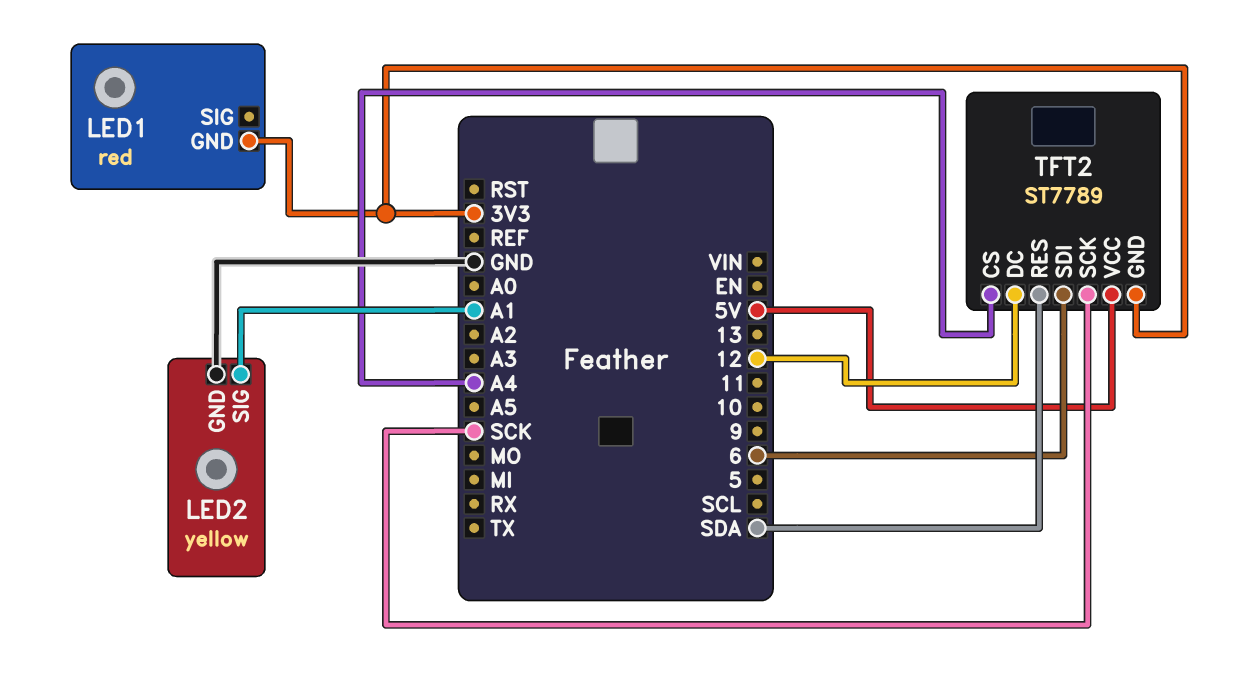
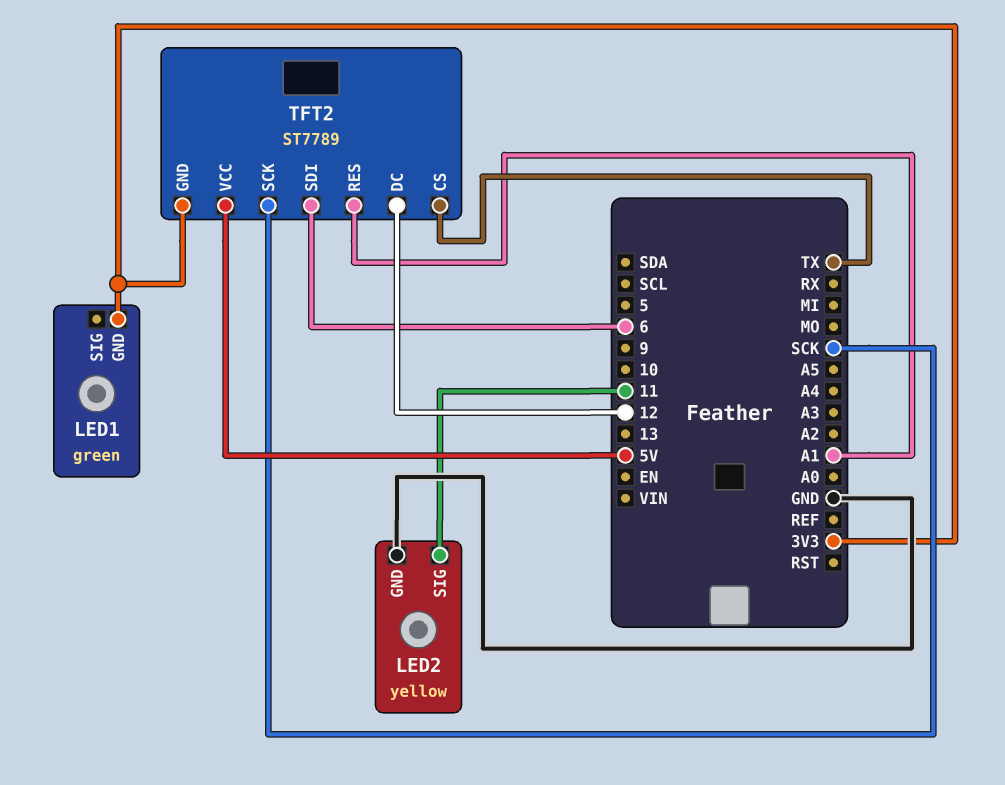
LED1: red -> green
LED2 pin SIG: A1 -> 11
TFT2 pin CS: A4 -> TX
TFT2 pin RES: SDA -> A1

